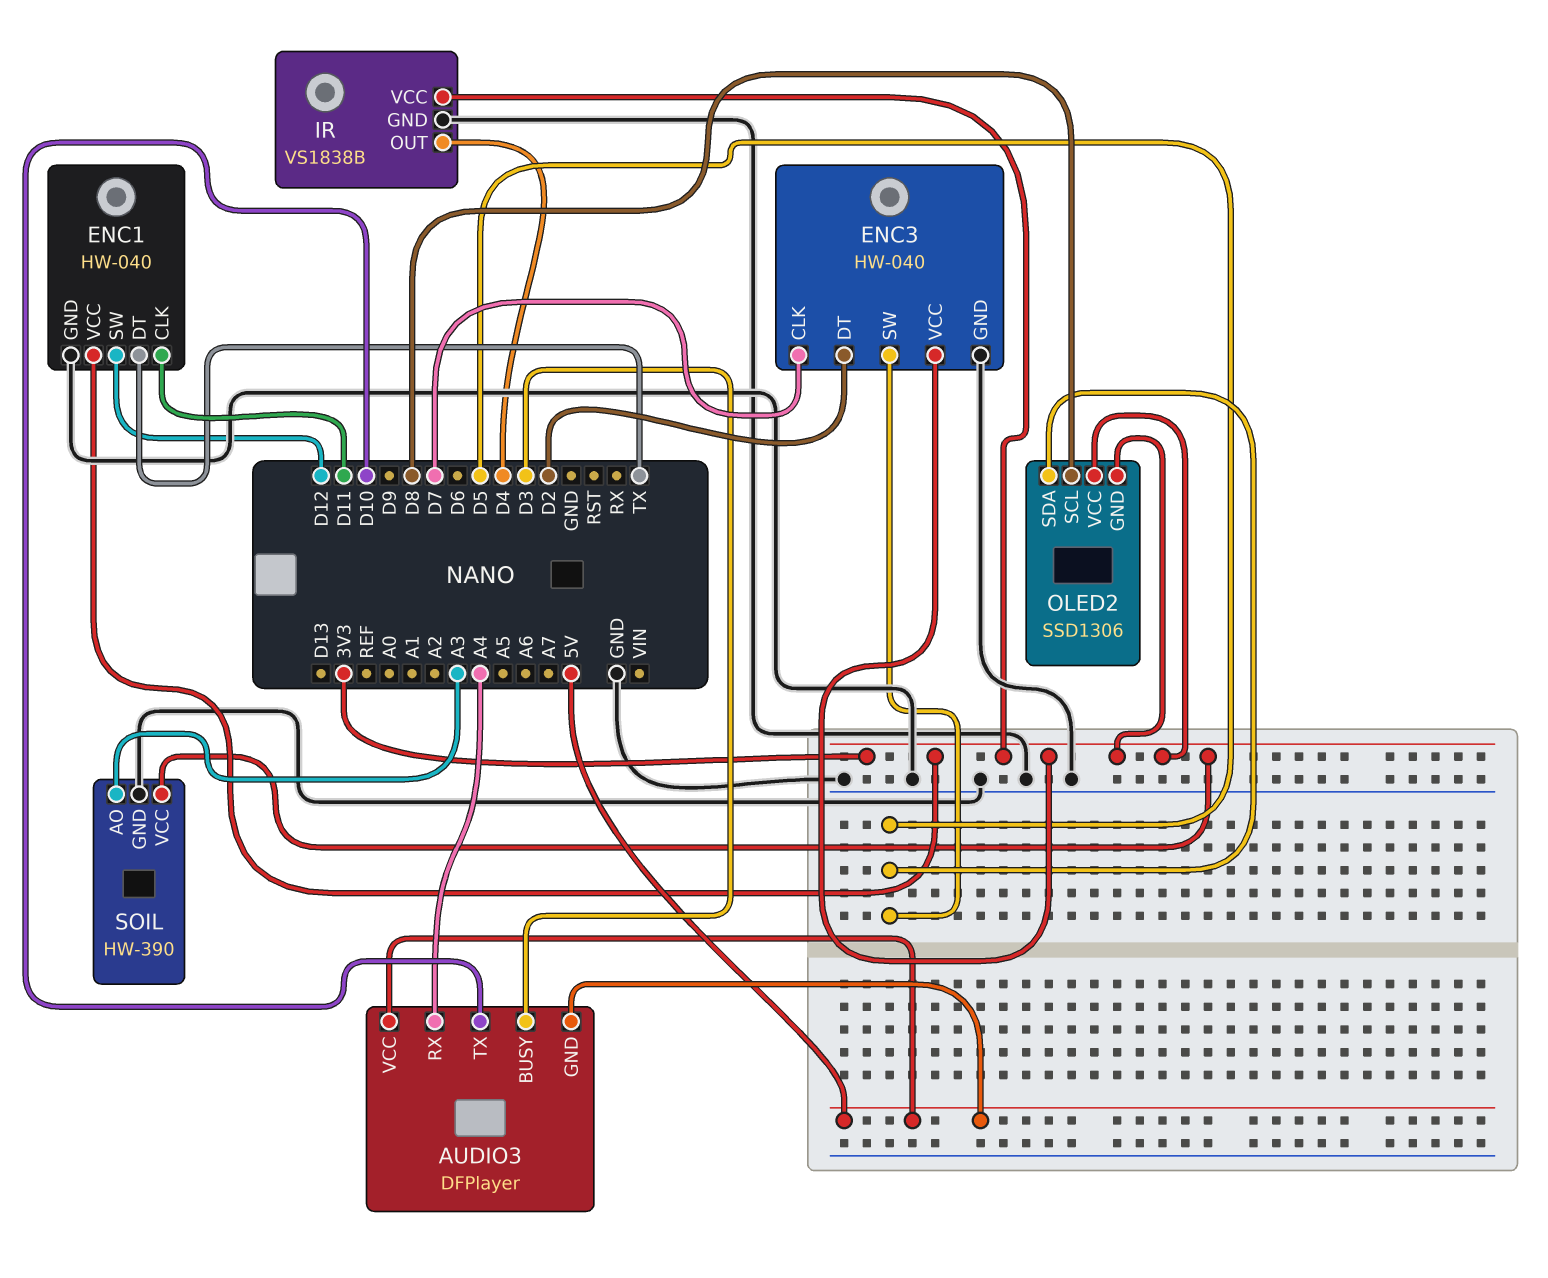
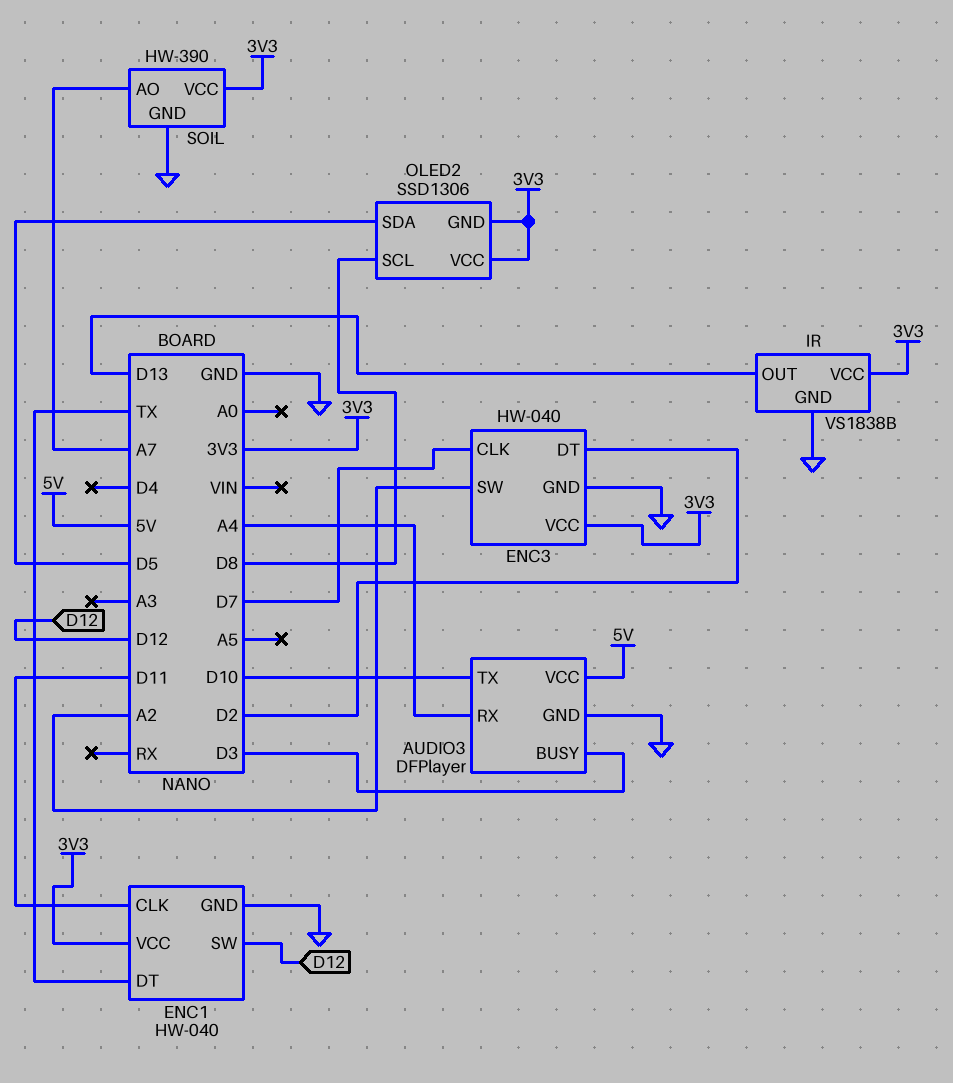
AUDIO3 pin GND: 5V -> GND
ENC3 pin SW: D5 -> A2
IR pin OUT: D4 -> D13
SOIL pin AO: A3 -> A7

